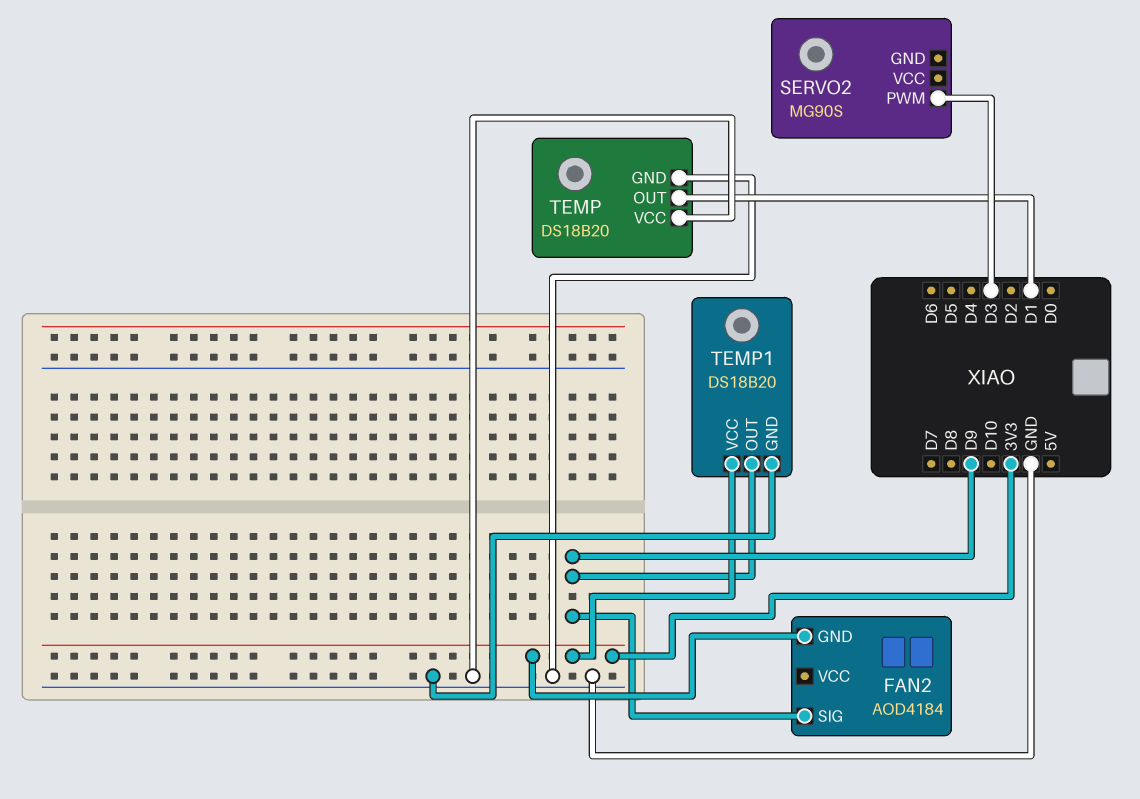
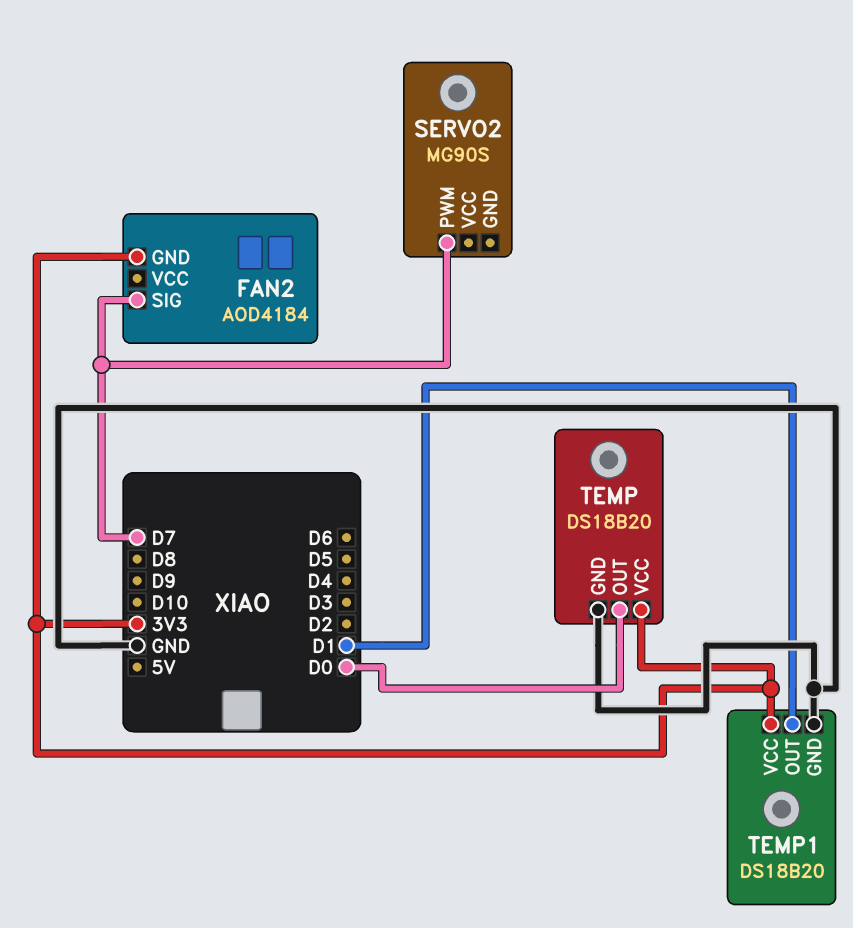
FAN2 pin SIG: D9 -> D7
SERVO2 pin PWM: D3 -> D7
TEMP pin OUT: D1 -> D0
TEMP pin VCC: GND -> 3V3
TEMP1 pin OUT: D9 -> D1

